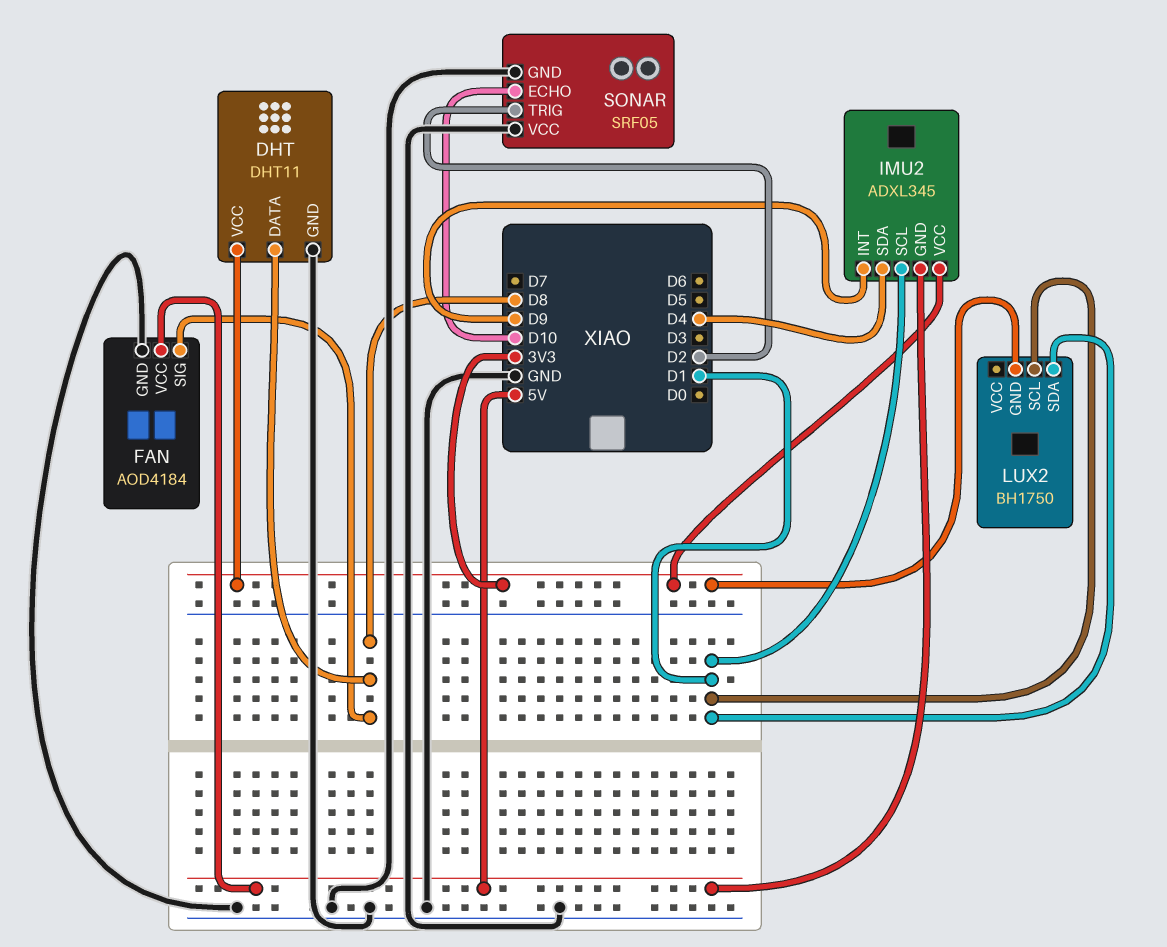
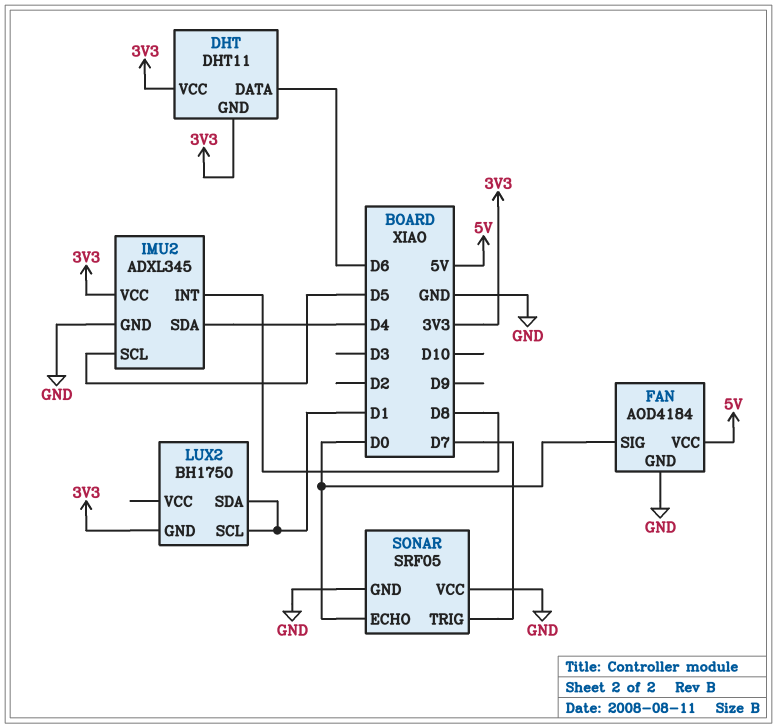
DHT pin DATA: D8 -> D6
DHT pin GND: GND -> 3V3
FAN pin SIG: D8 -> D0
IMU2 pin GND: 5V -> GND
IMU2 pin INT: D9 -> D8
IMU2 pin SCL: D1 -> D5
SONAR pin ECHO: D10 -> D0
SONAR pin TRIG: D2 -> D7

